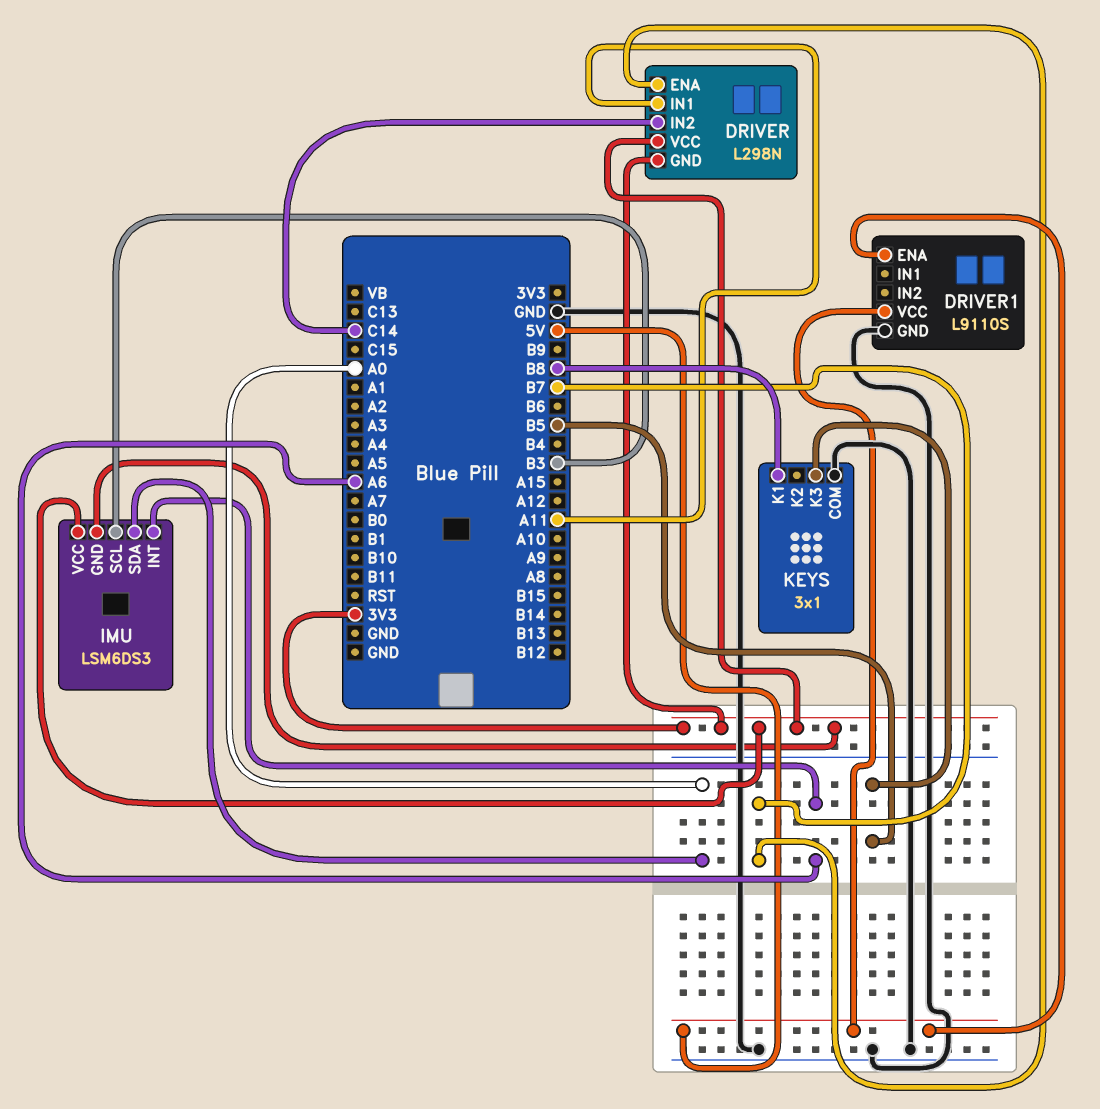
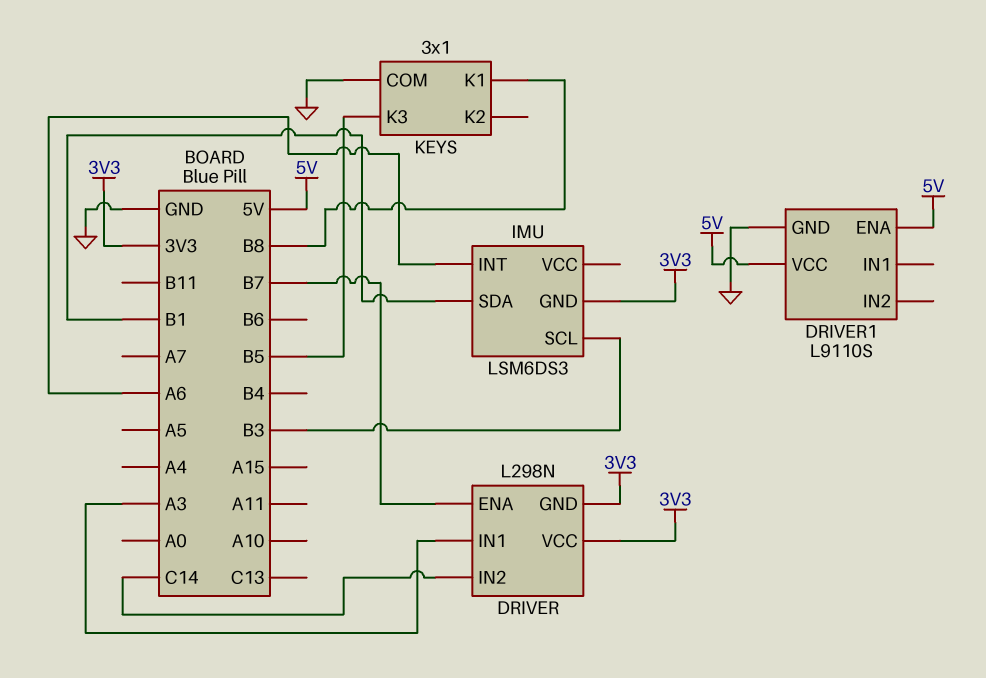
DRIVER pin IN1: A11 -> A3
IMU pin SDA: A0 -> B1
IMU pin VCC: 3V3 -> none

